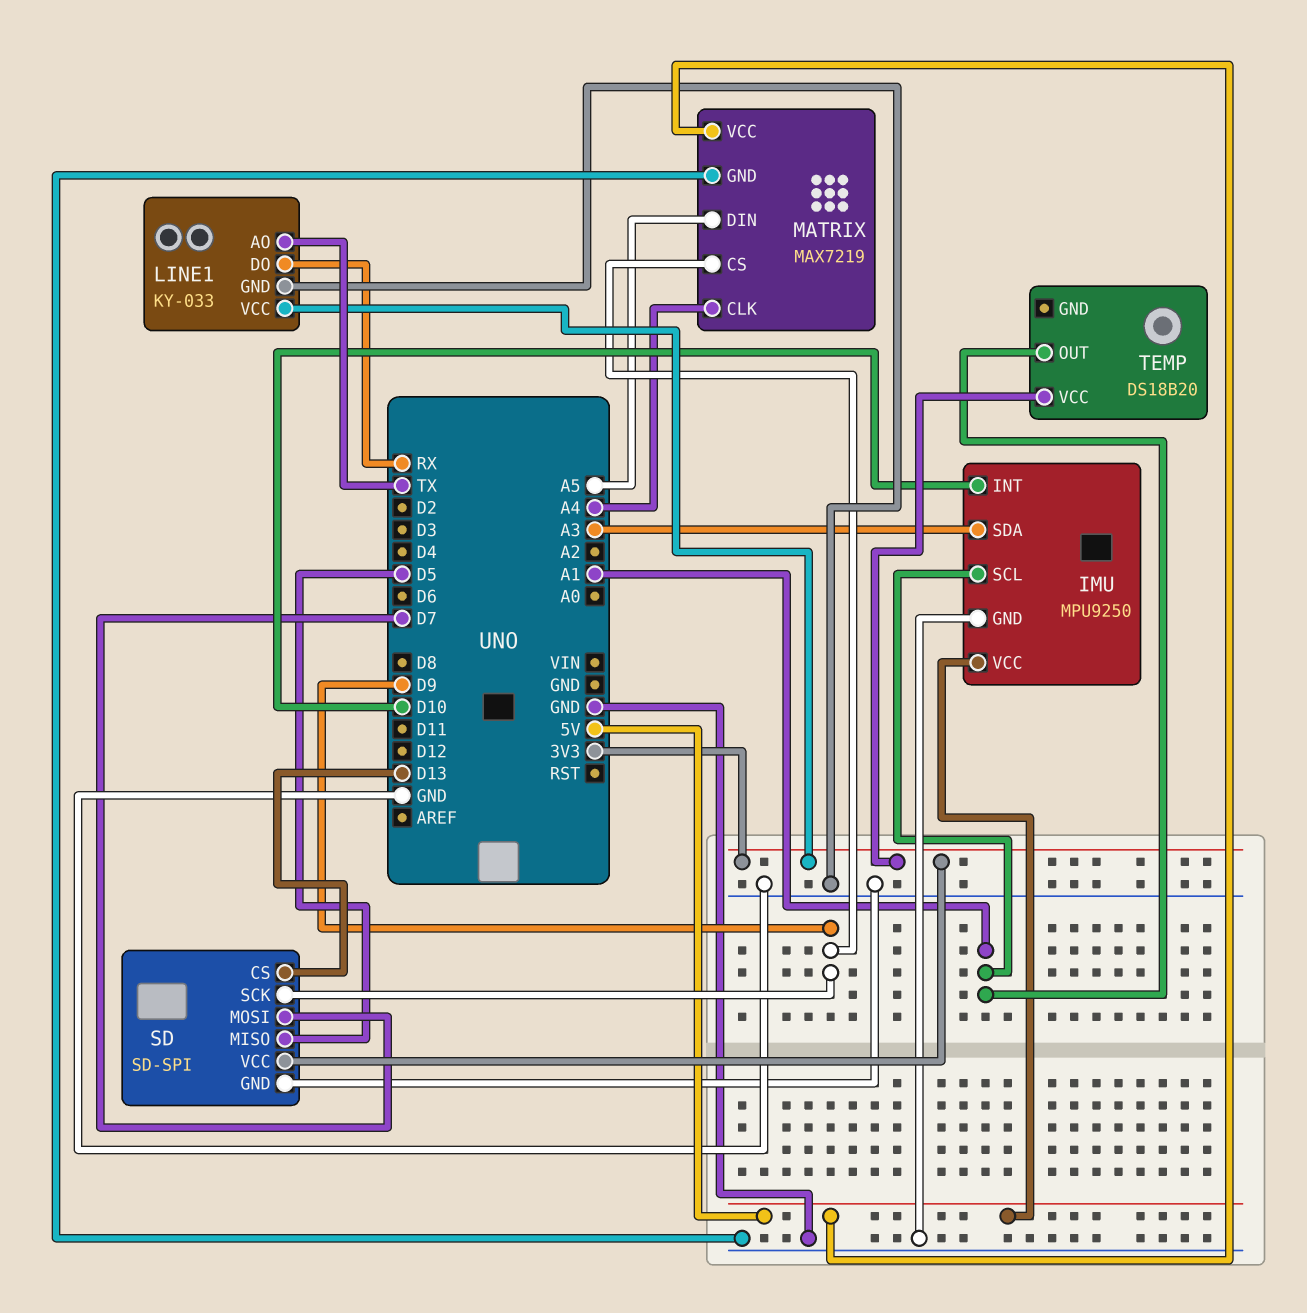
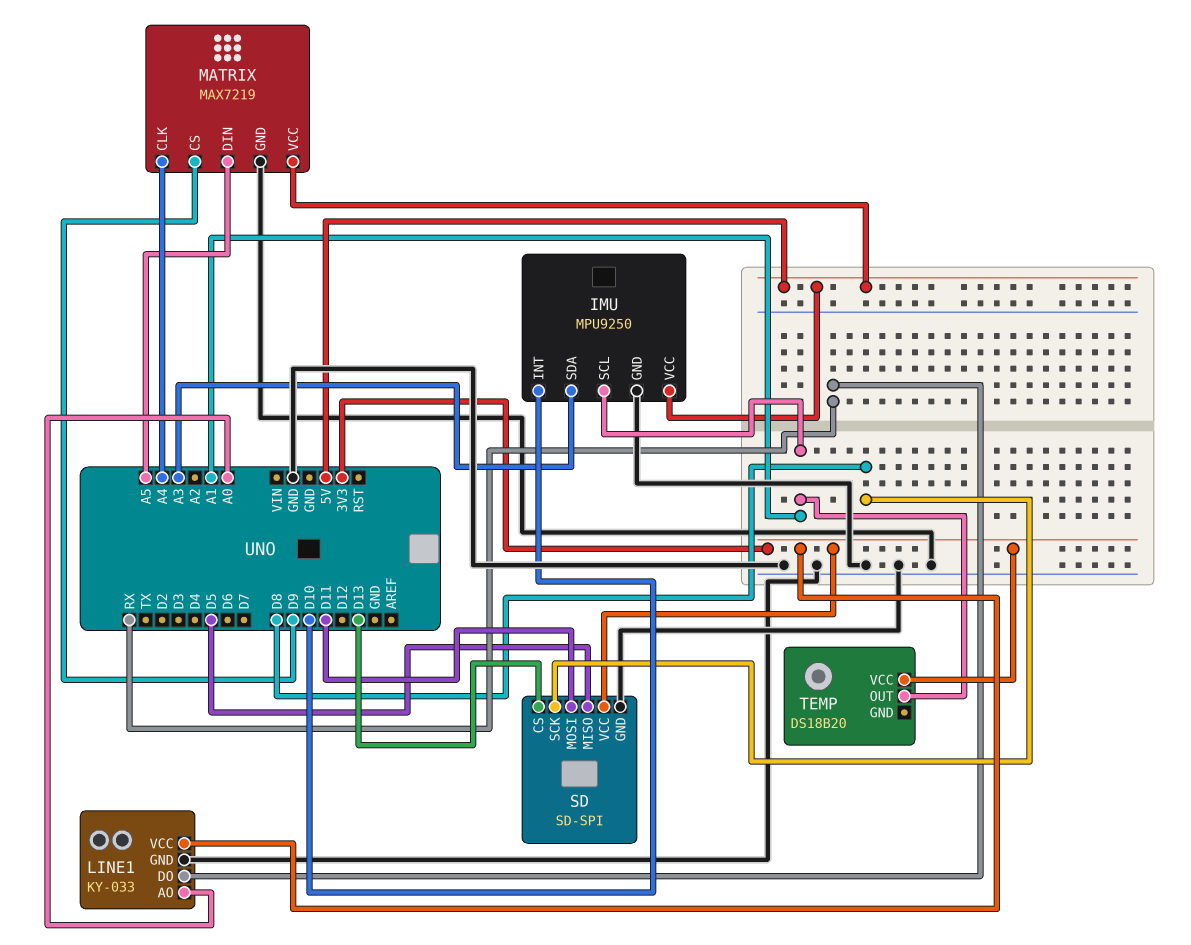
LINE1 pin AO: TX -> A0
SD pin MOSI: D7 -> D11
SD pin SCK: D9 -> D8

